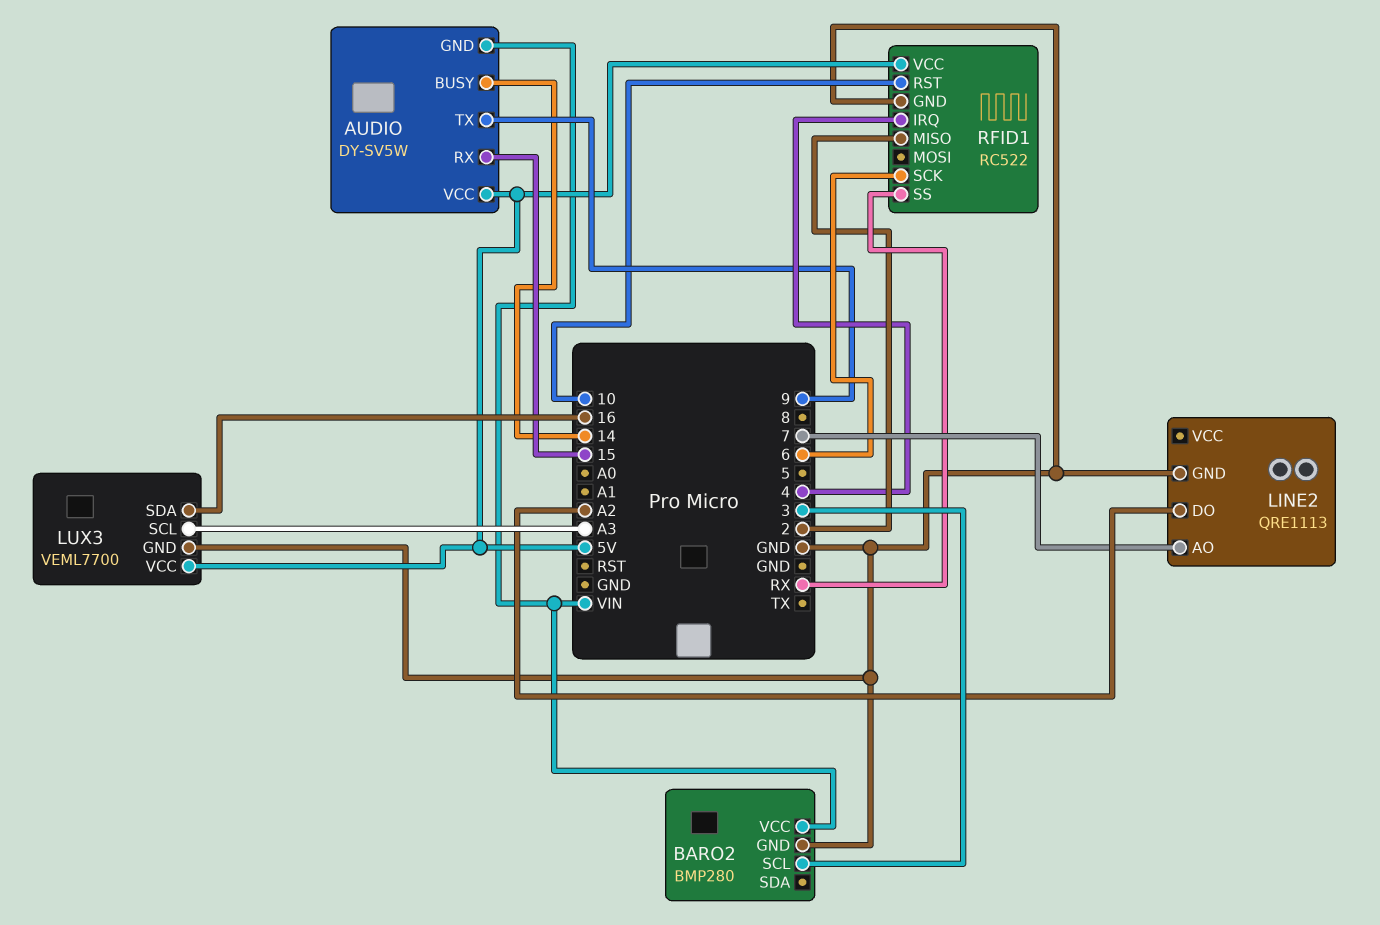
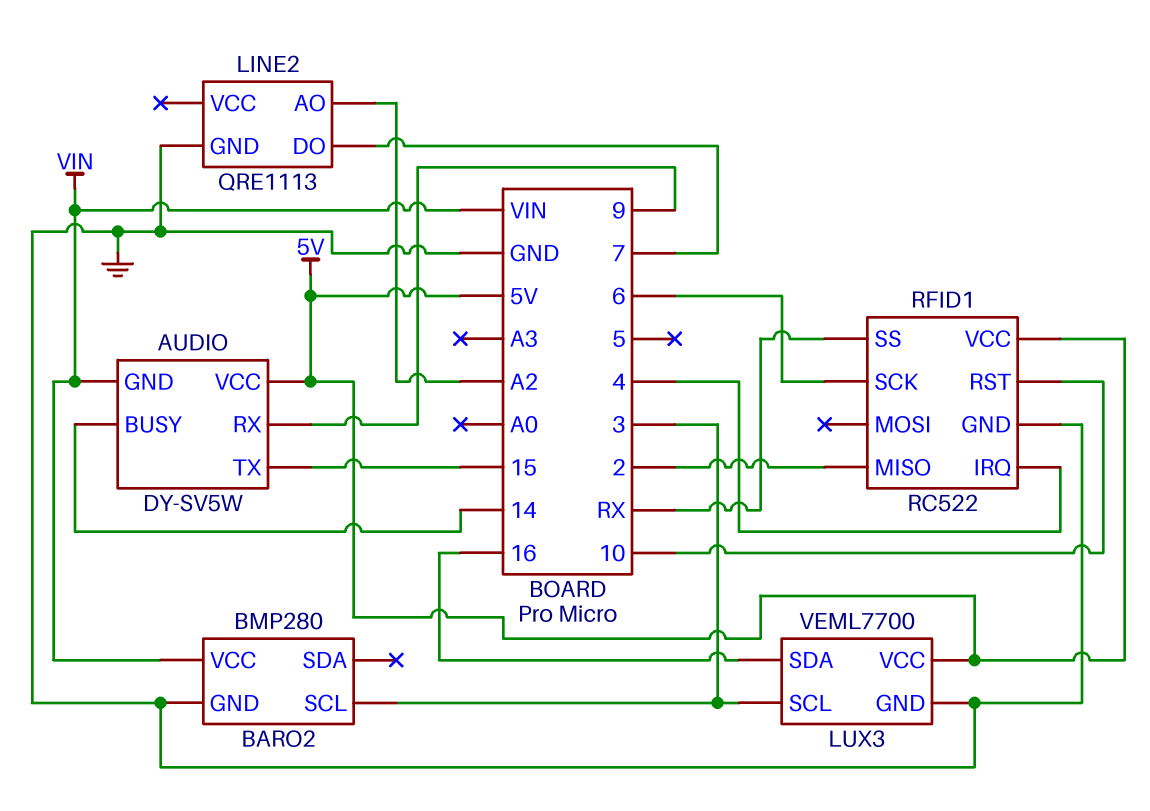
AUDIO pin RX: 15 -> 9
AUDIO pin TX: 9 -> 15
LINE2 pin AO: 7 -> A2
LINE2 pin DO: A2 -> 7
LUX3 pin SCL: A3 -> 3

